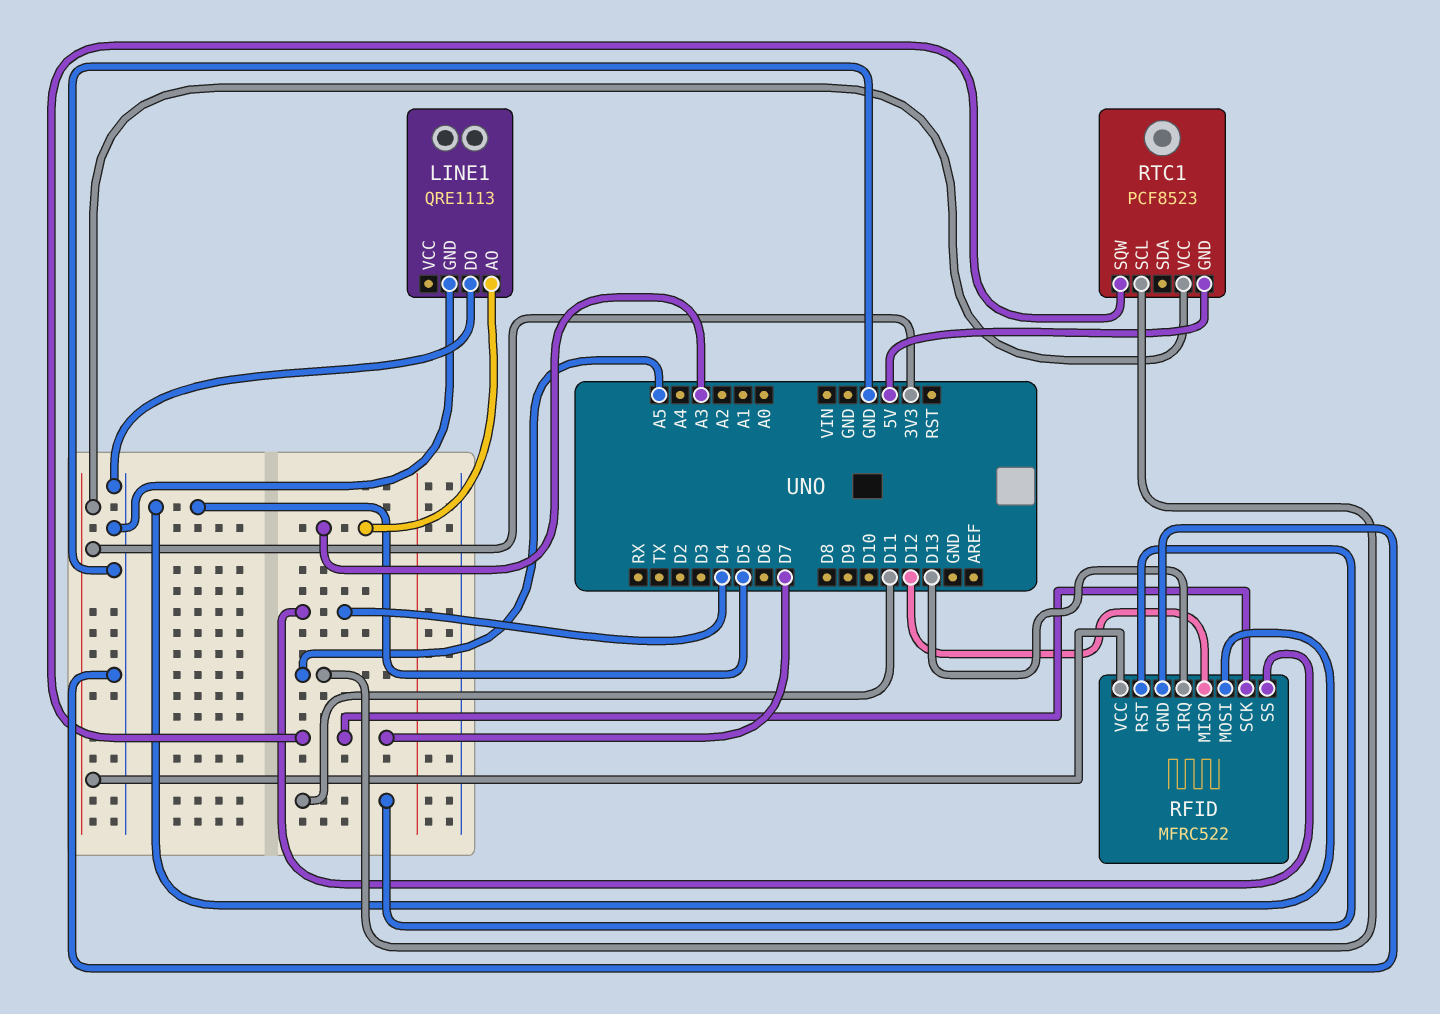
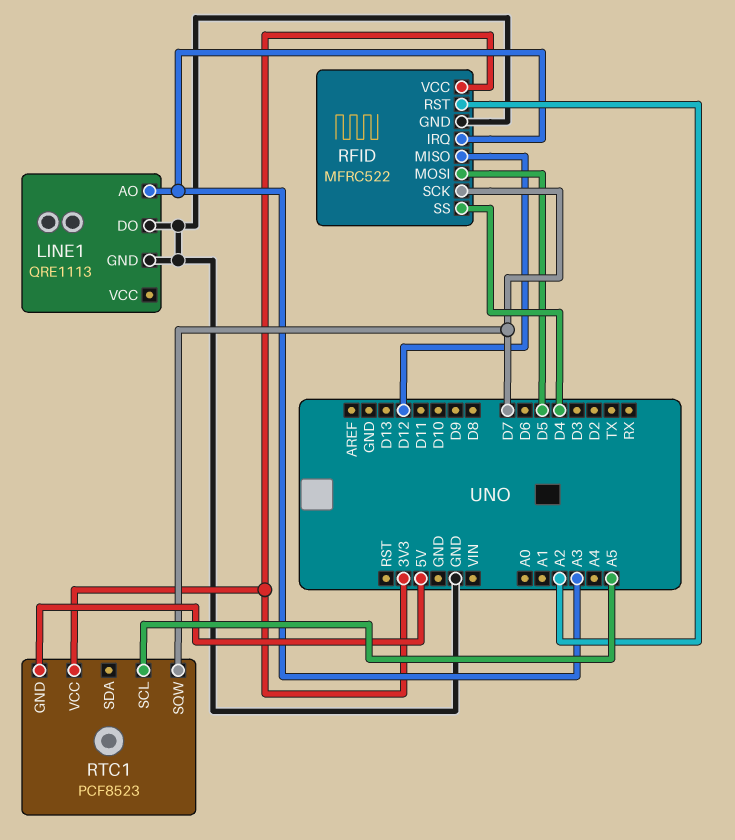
RFID pin IRQ: D13 -> A3
RFID pin RST: D11 -> A2

